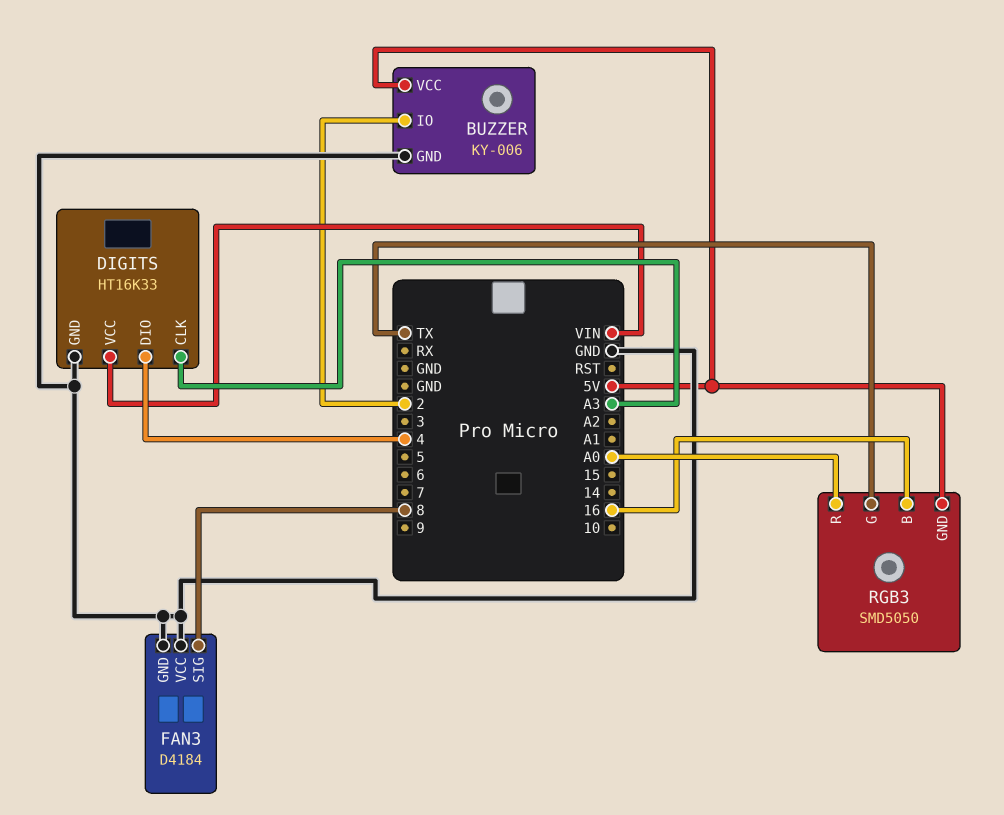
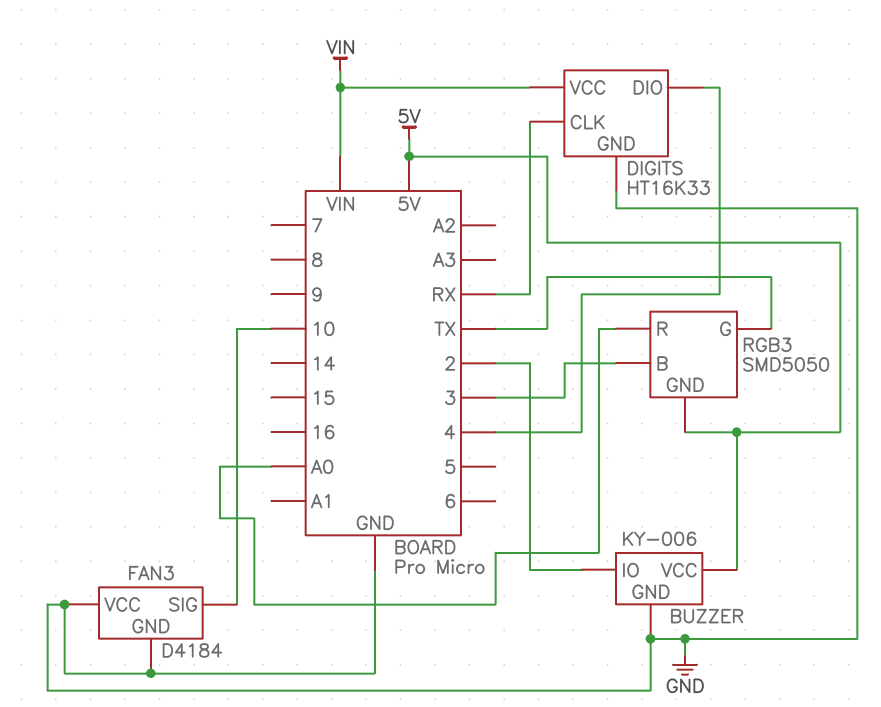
DIGITS pin CLK: A3 -> RX
FAN3 pin SIG: 8 -> 10
RGB3 pin B: 16 -> 3

